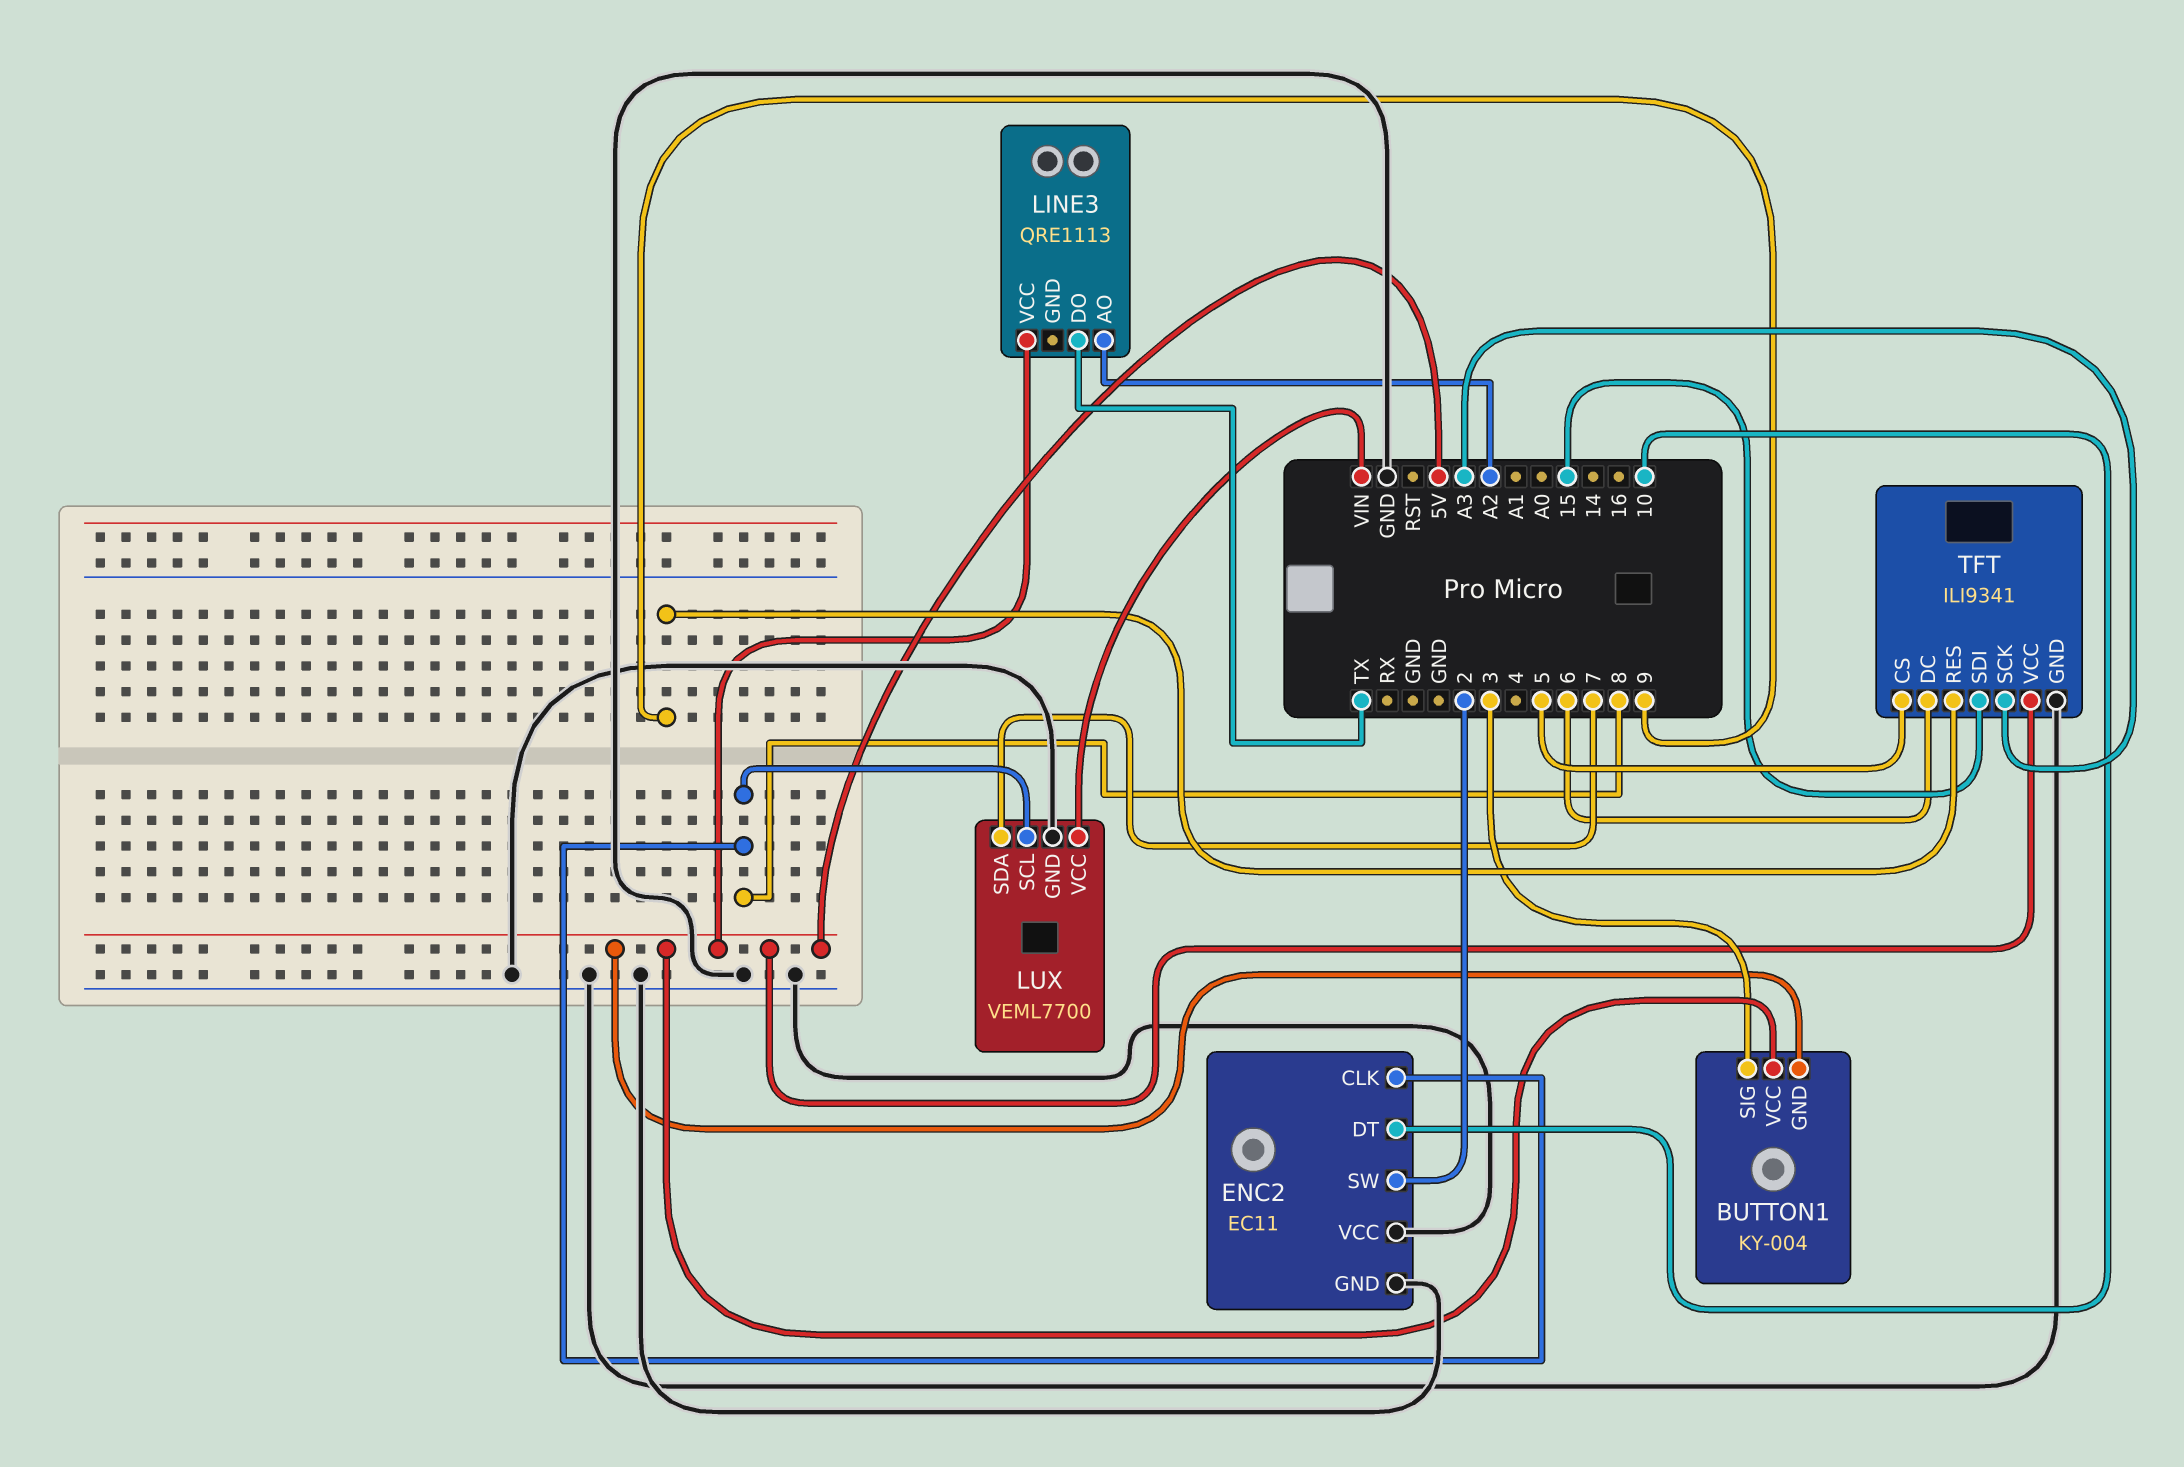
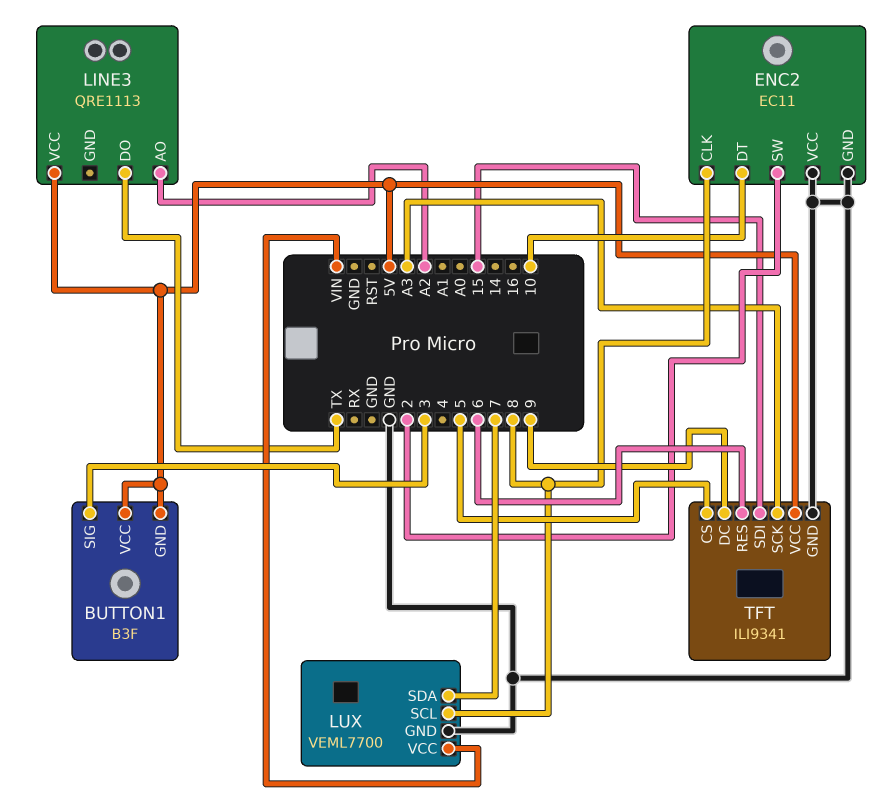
BUTTON1: KY-004 -> B3F
TFT pin DC: 6 -> 9
TFT pin RES: 9 -> 6

